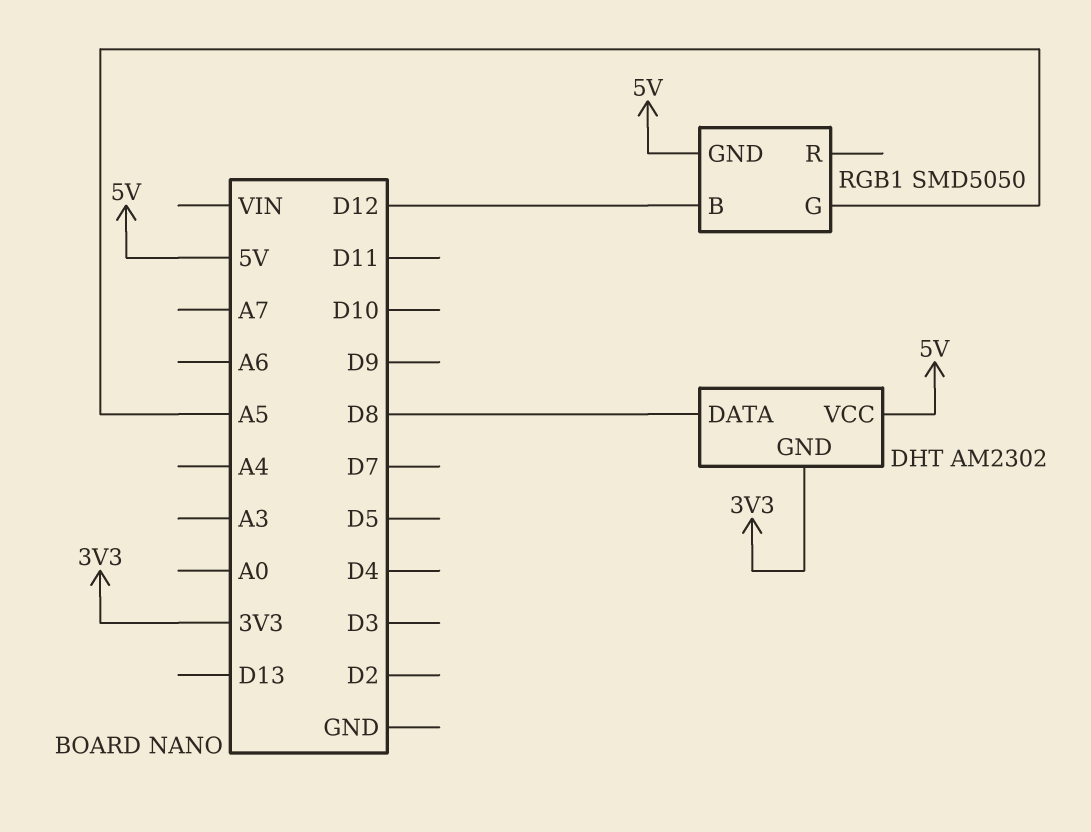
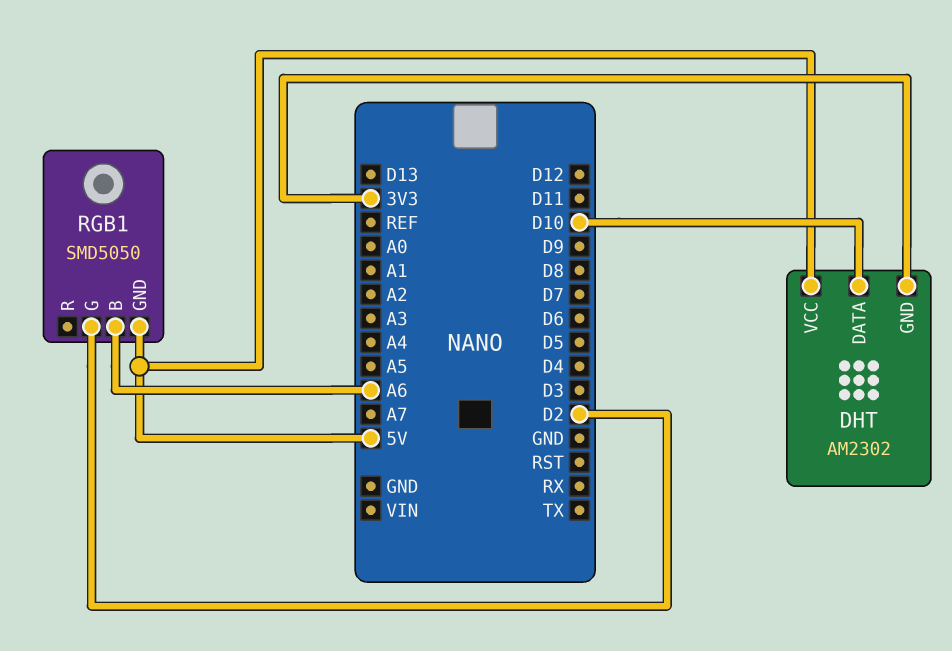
DHT pin DATA: D8 -> D10
RGB1 pin B: D12 -> A6
RGB1 pin G: A5 -> D2

